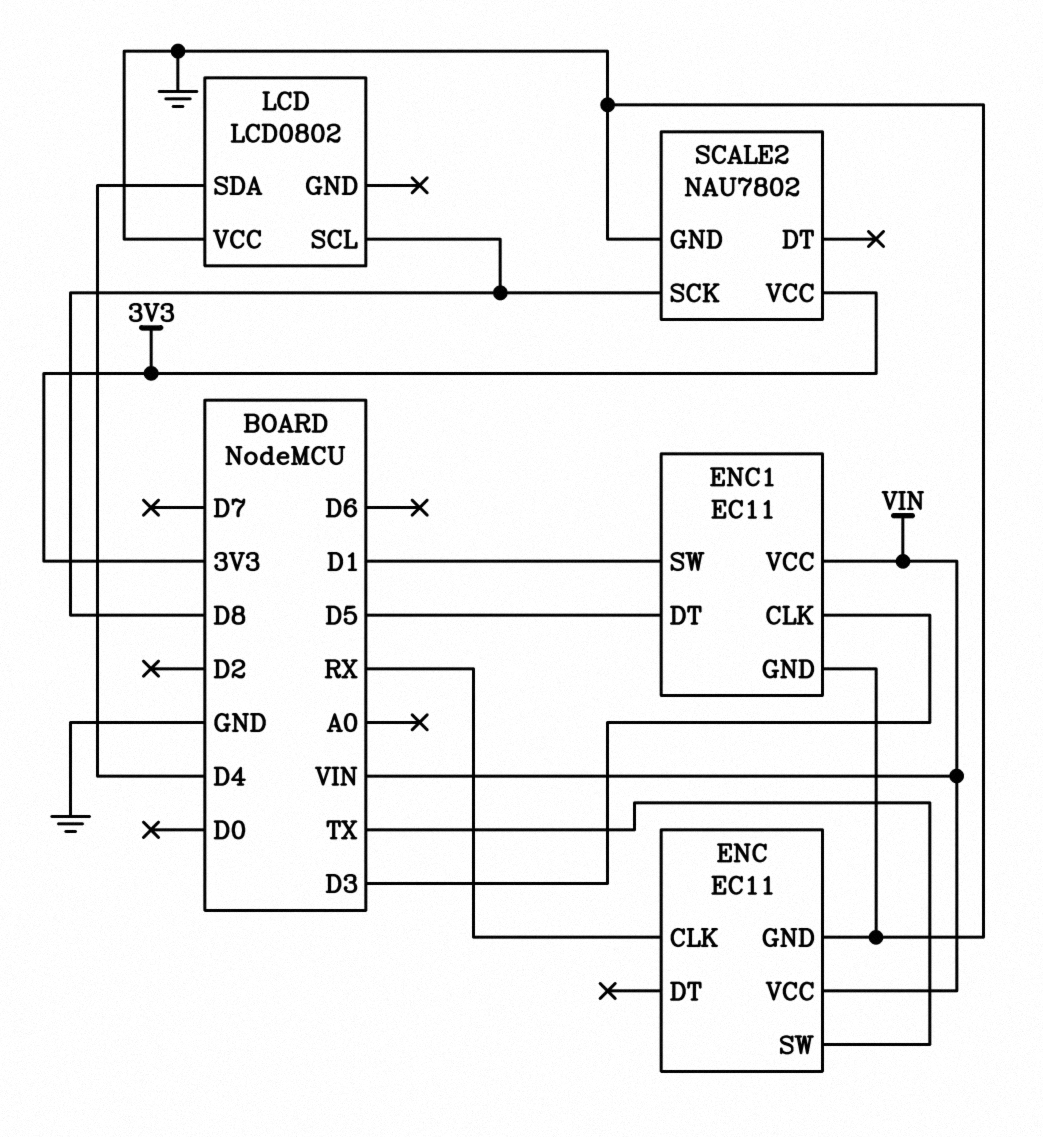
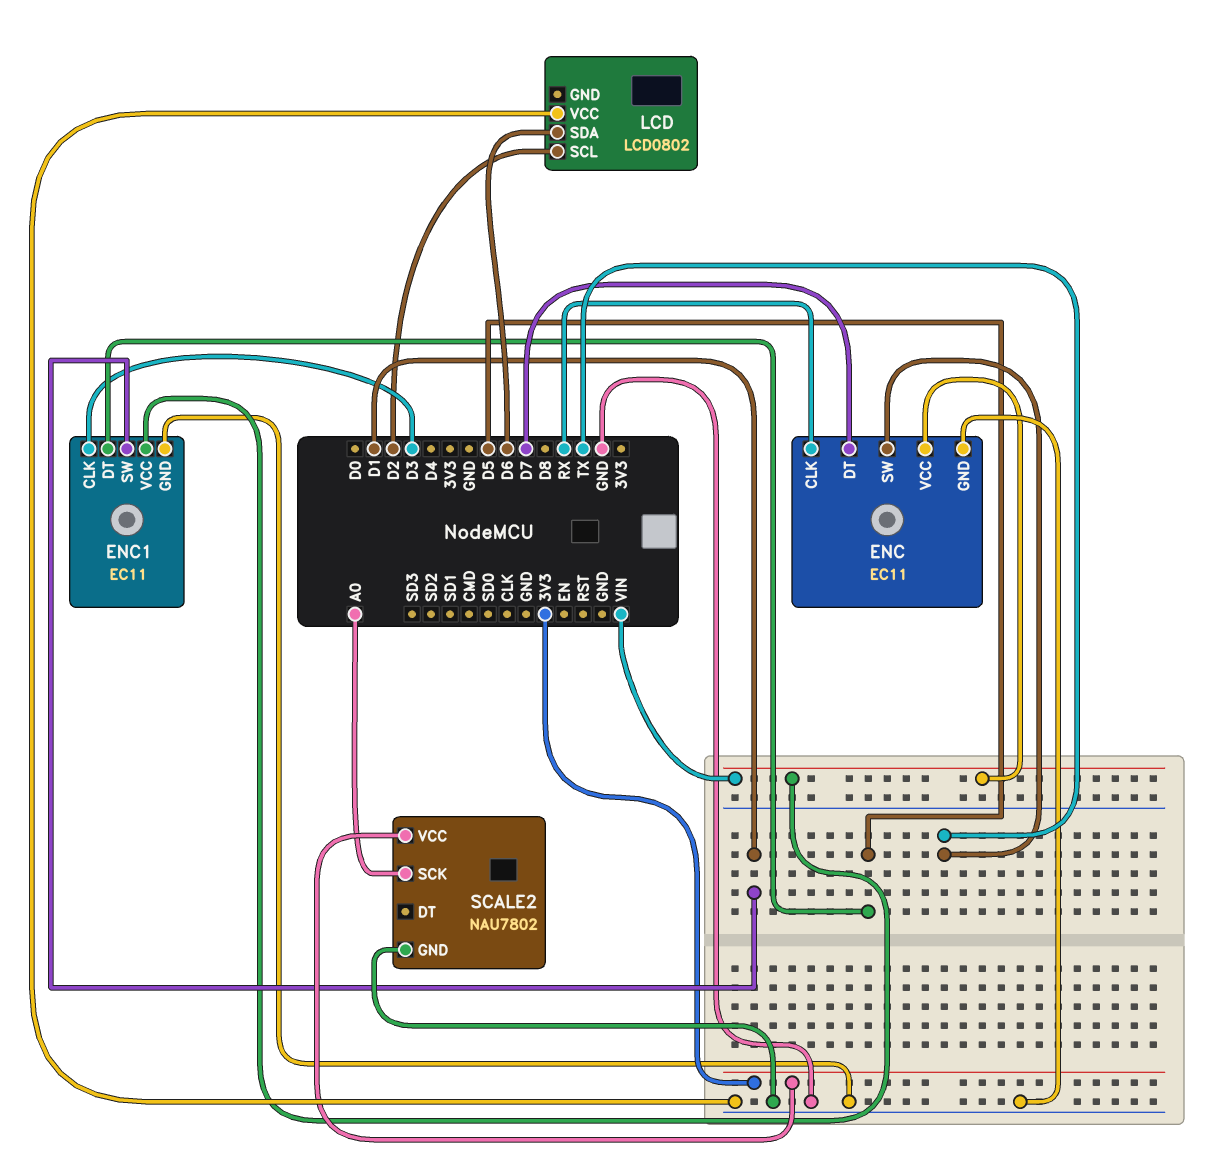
ENC pin DT: none -> D7
LCD pin SCL: D8 -> D2
LCD pin SDA: D4 -> D6
SCALE2 pin SCK: D8 -> A0

